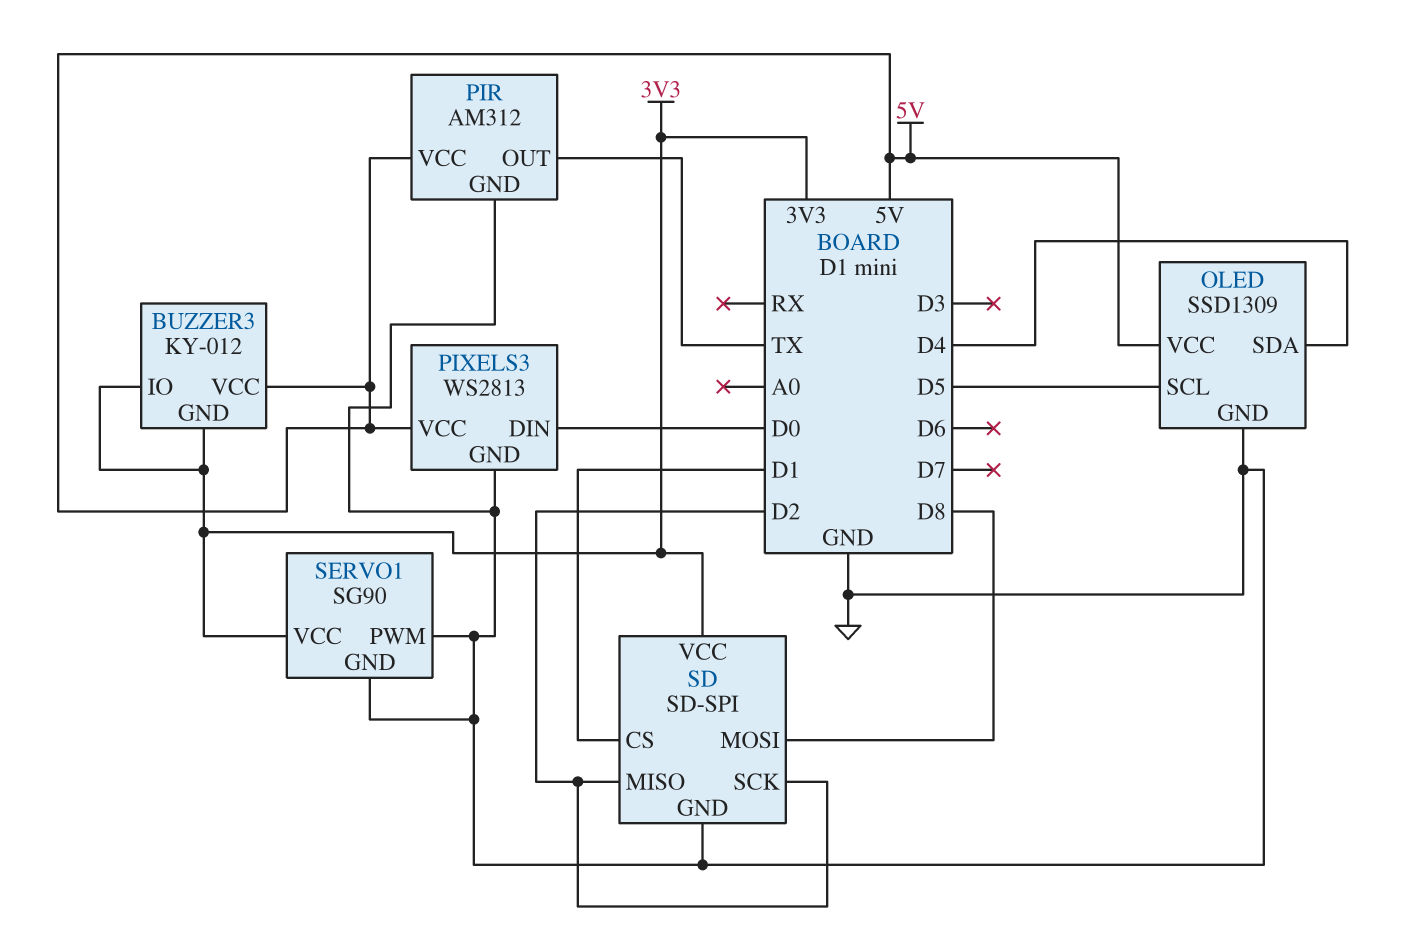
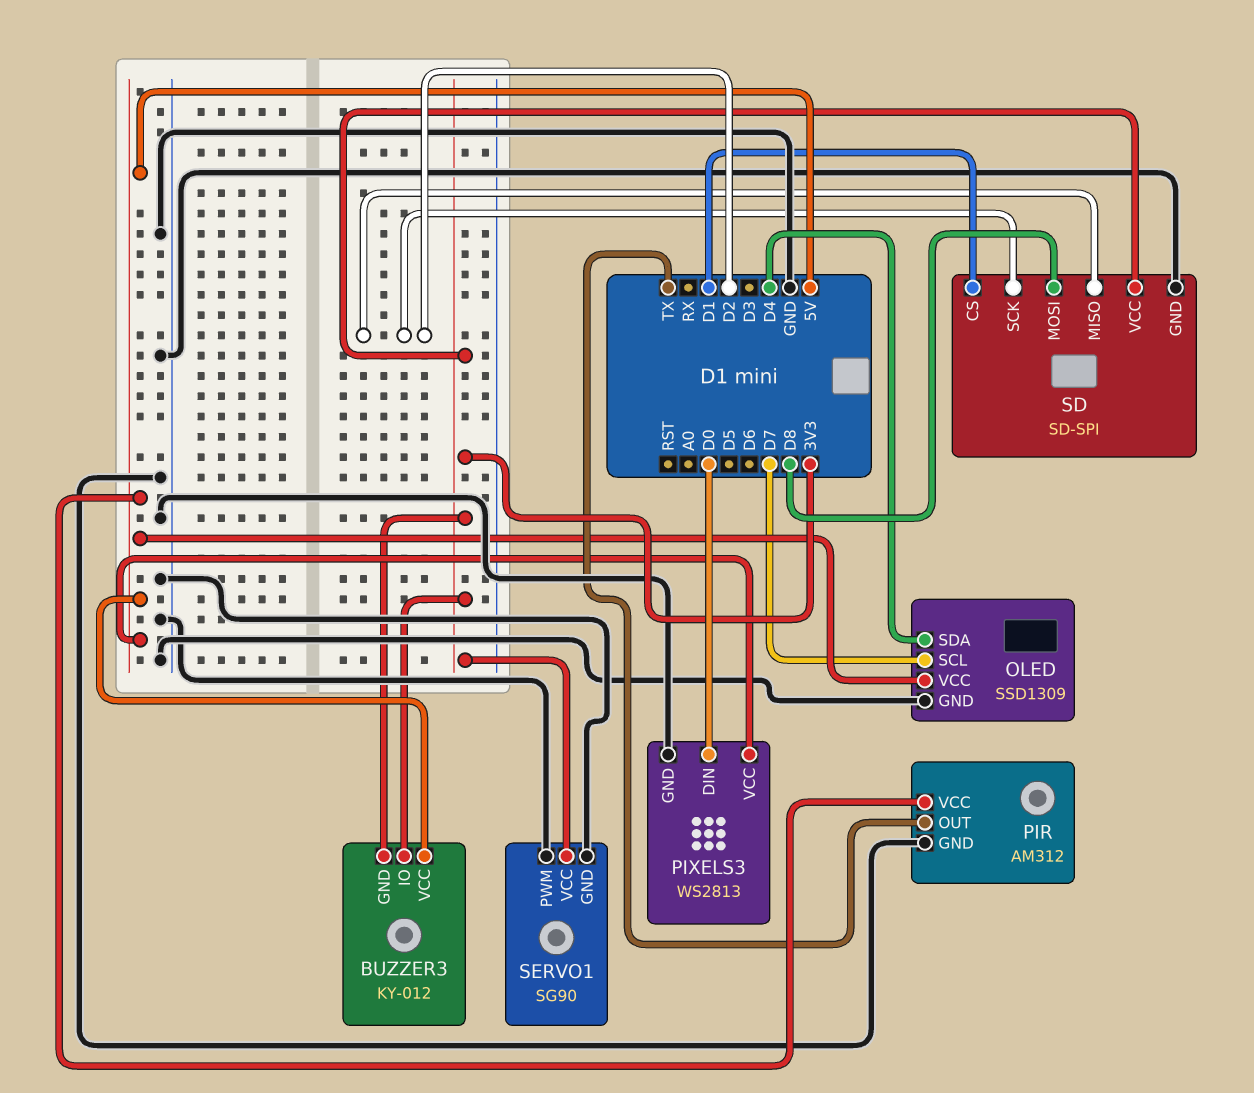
OLED pin SCL: D5 -> D7

